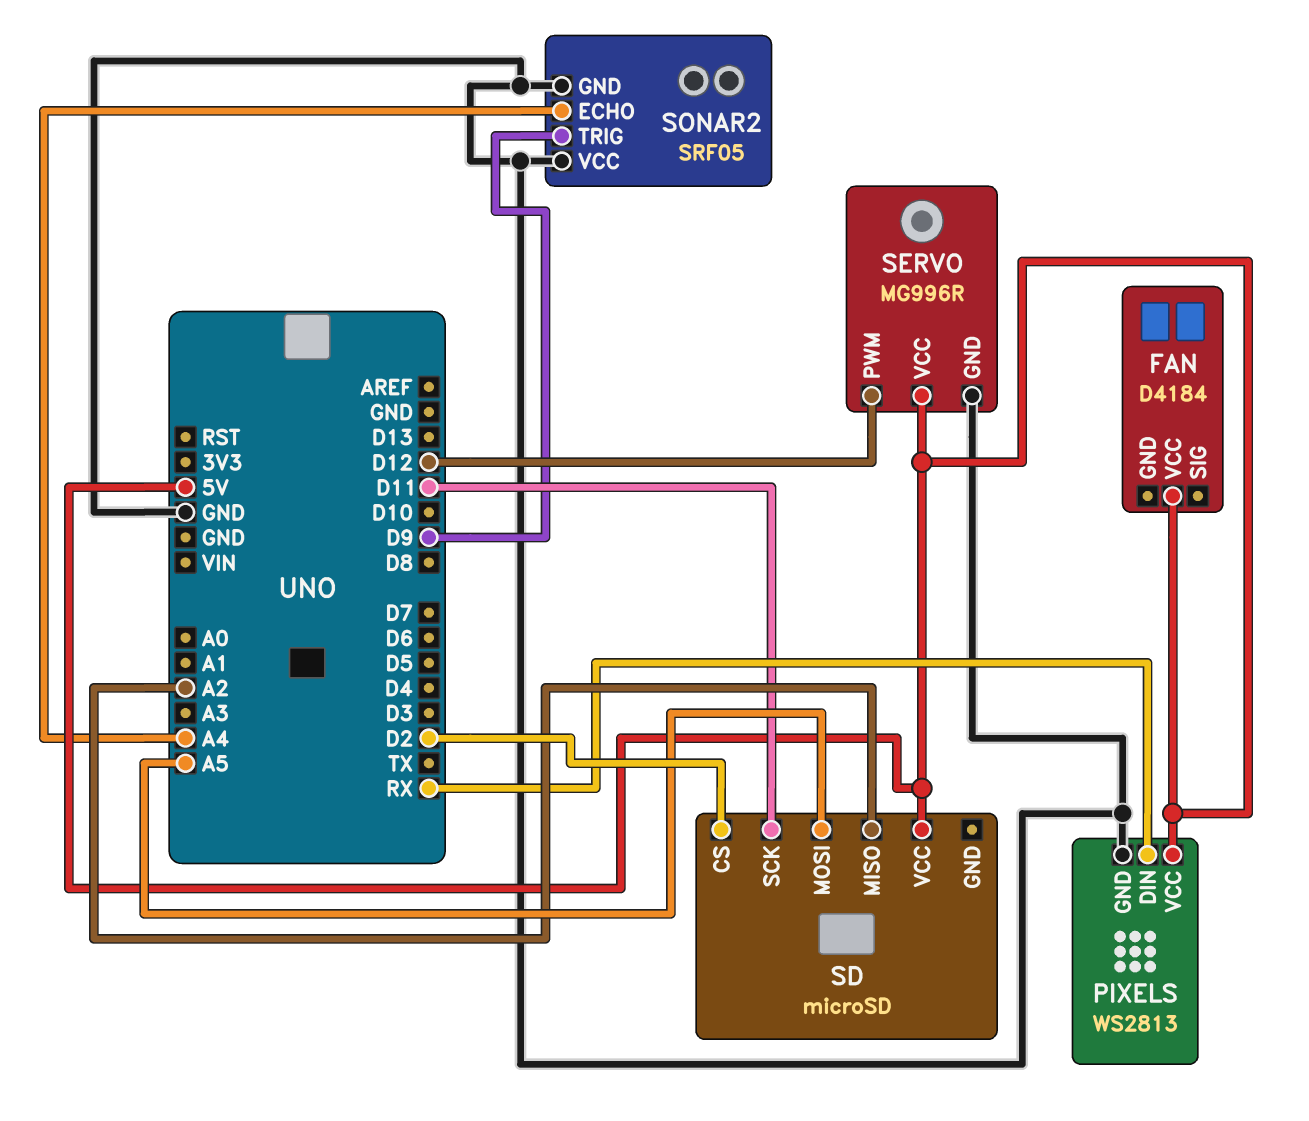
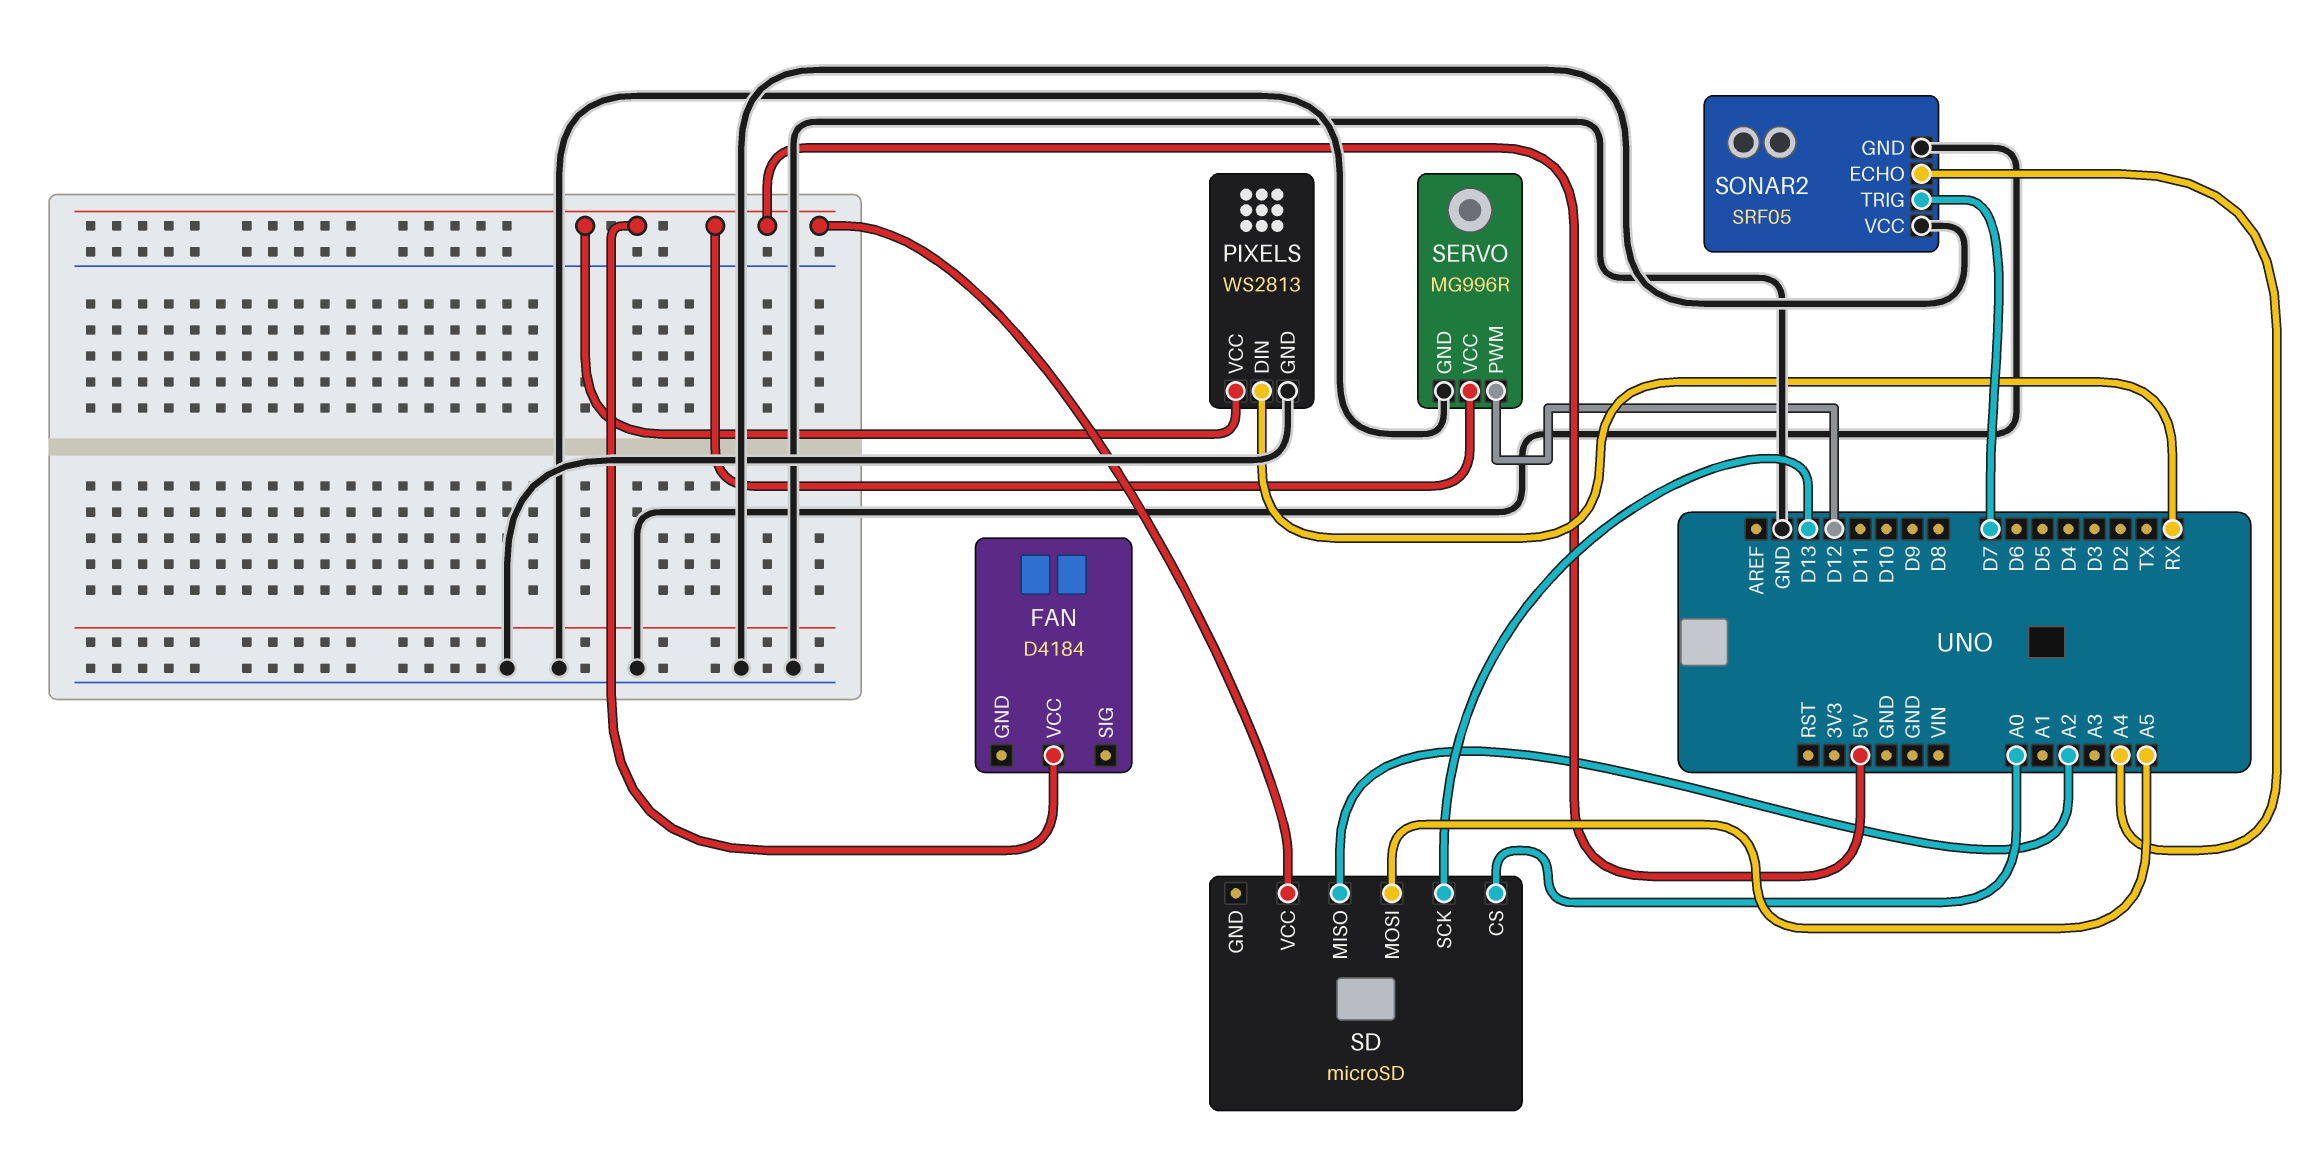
SD pin CS: D2 -> A0
SD pin SCK: D11 -> D13
SONAR2 pin TRIG: D9 -> D7

